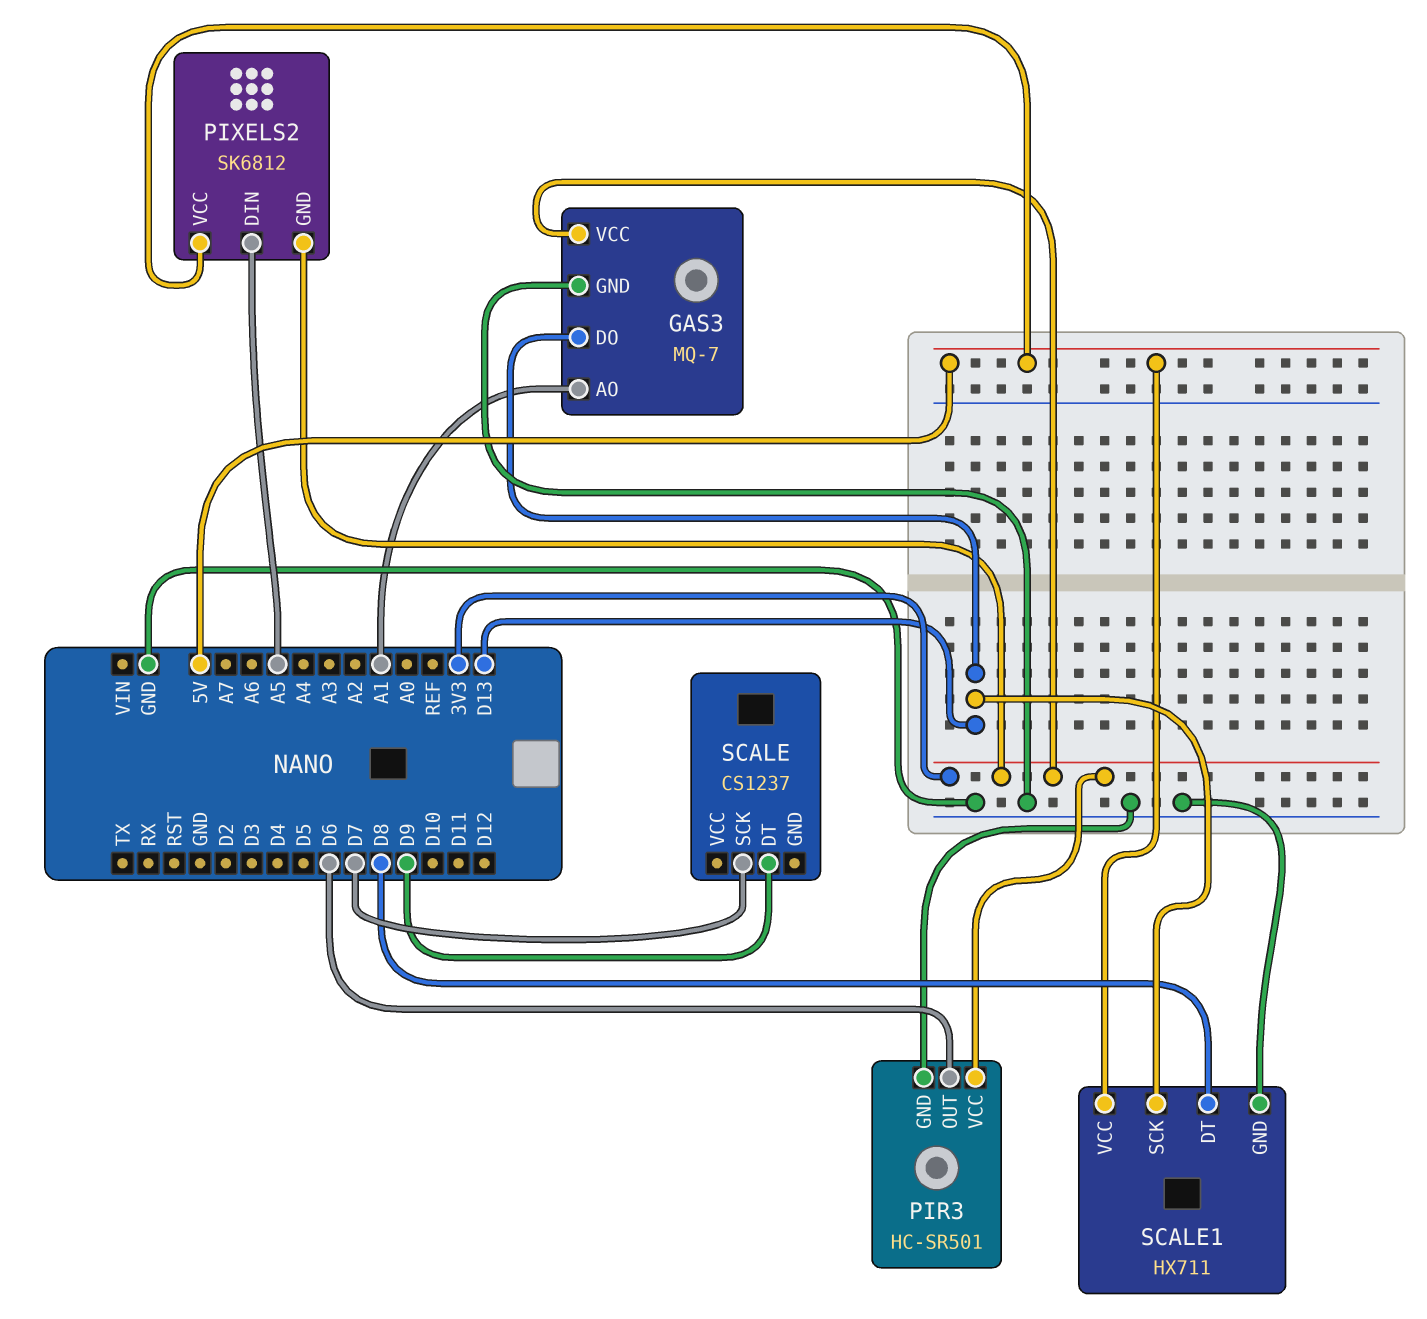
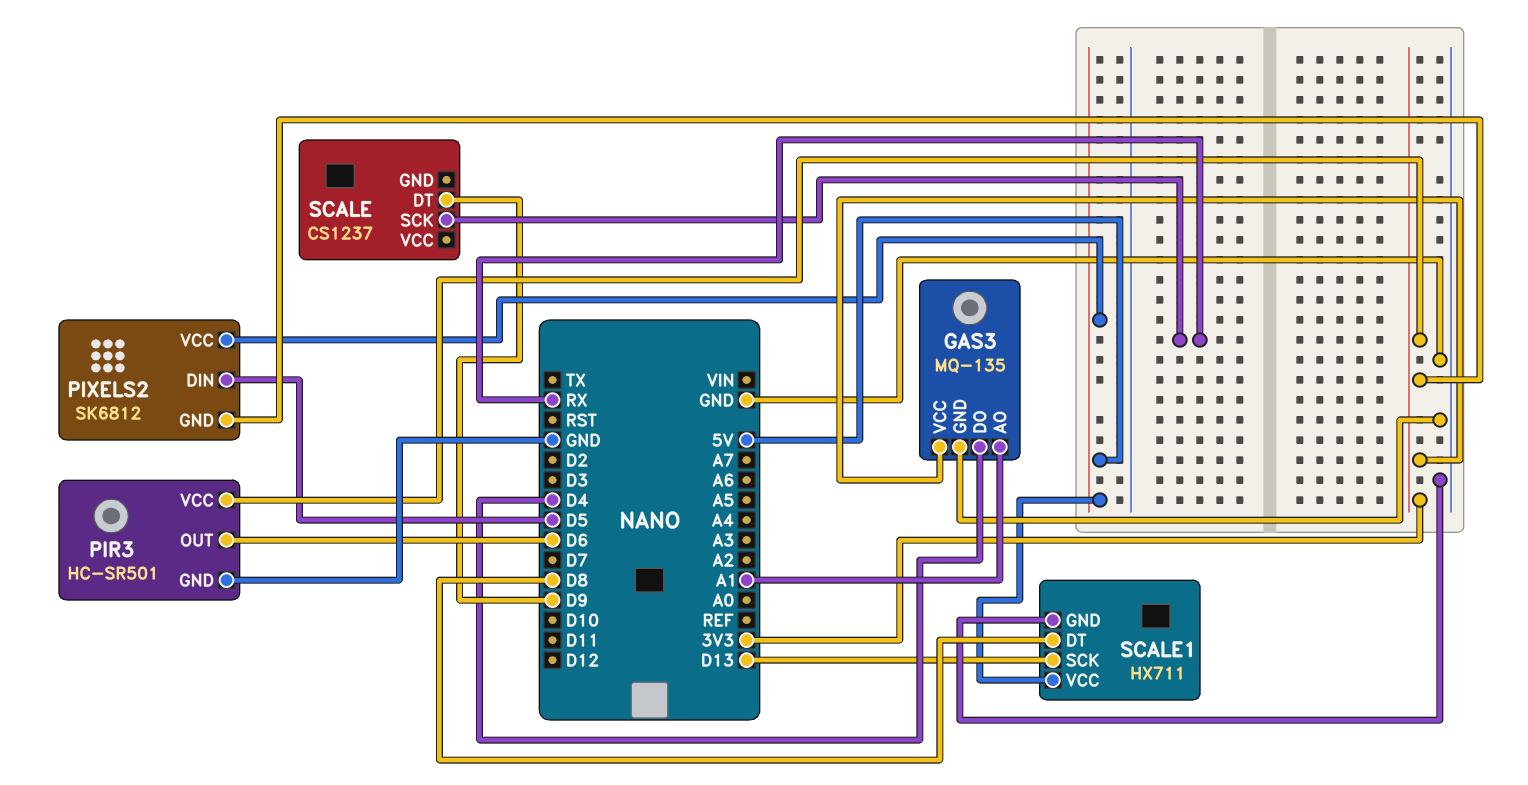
GAS3: MQ-7 -> MQ-135
GAS3 pin DO: D13 -> D4
PIXELS2 pin DIN: A5 -> D5
SCALE pin SCK: D7 -> RX

